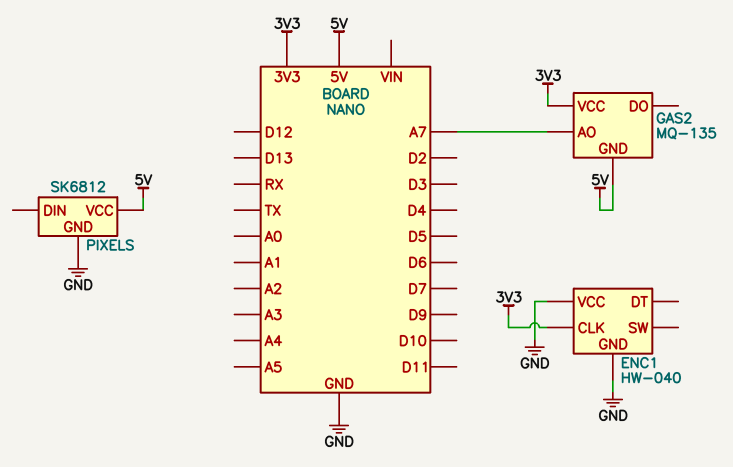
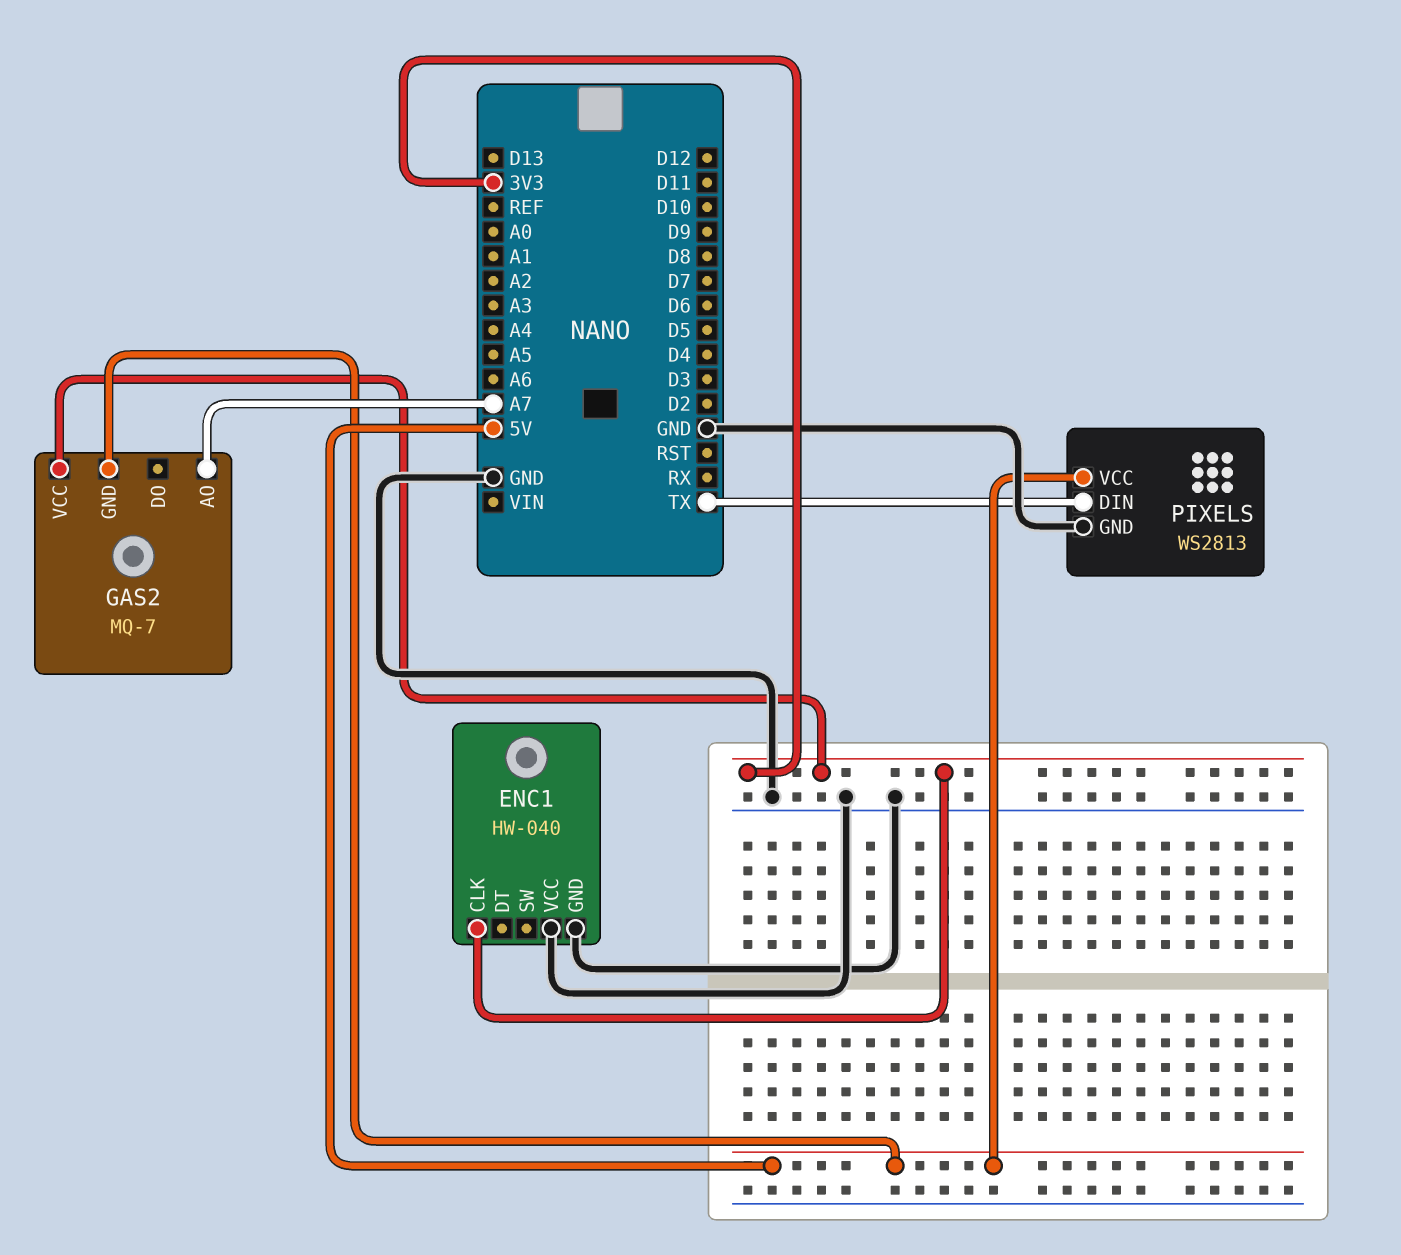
GAS2: MQ-135 -> MQ-7
PIXELS: SK6812 -> WS2813
PIXELS pin DIN: none -> TX

